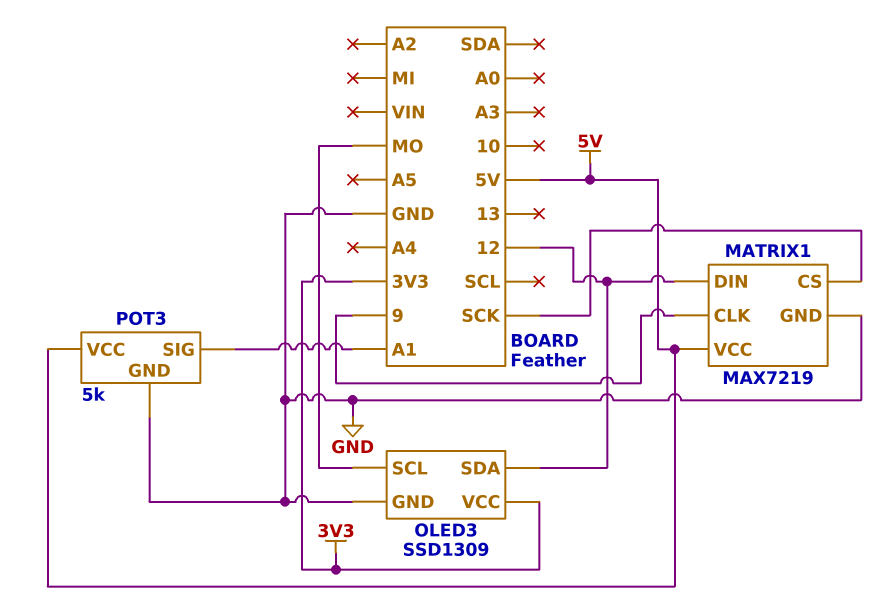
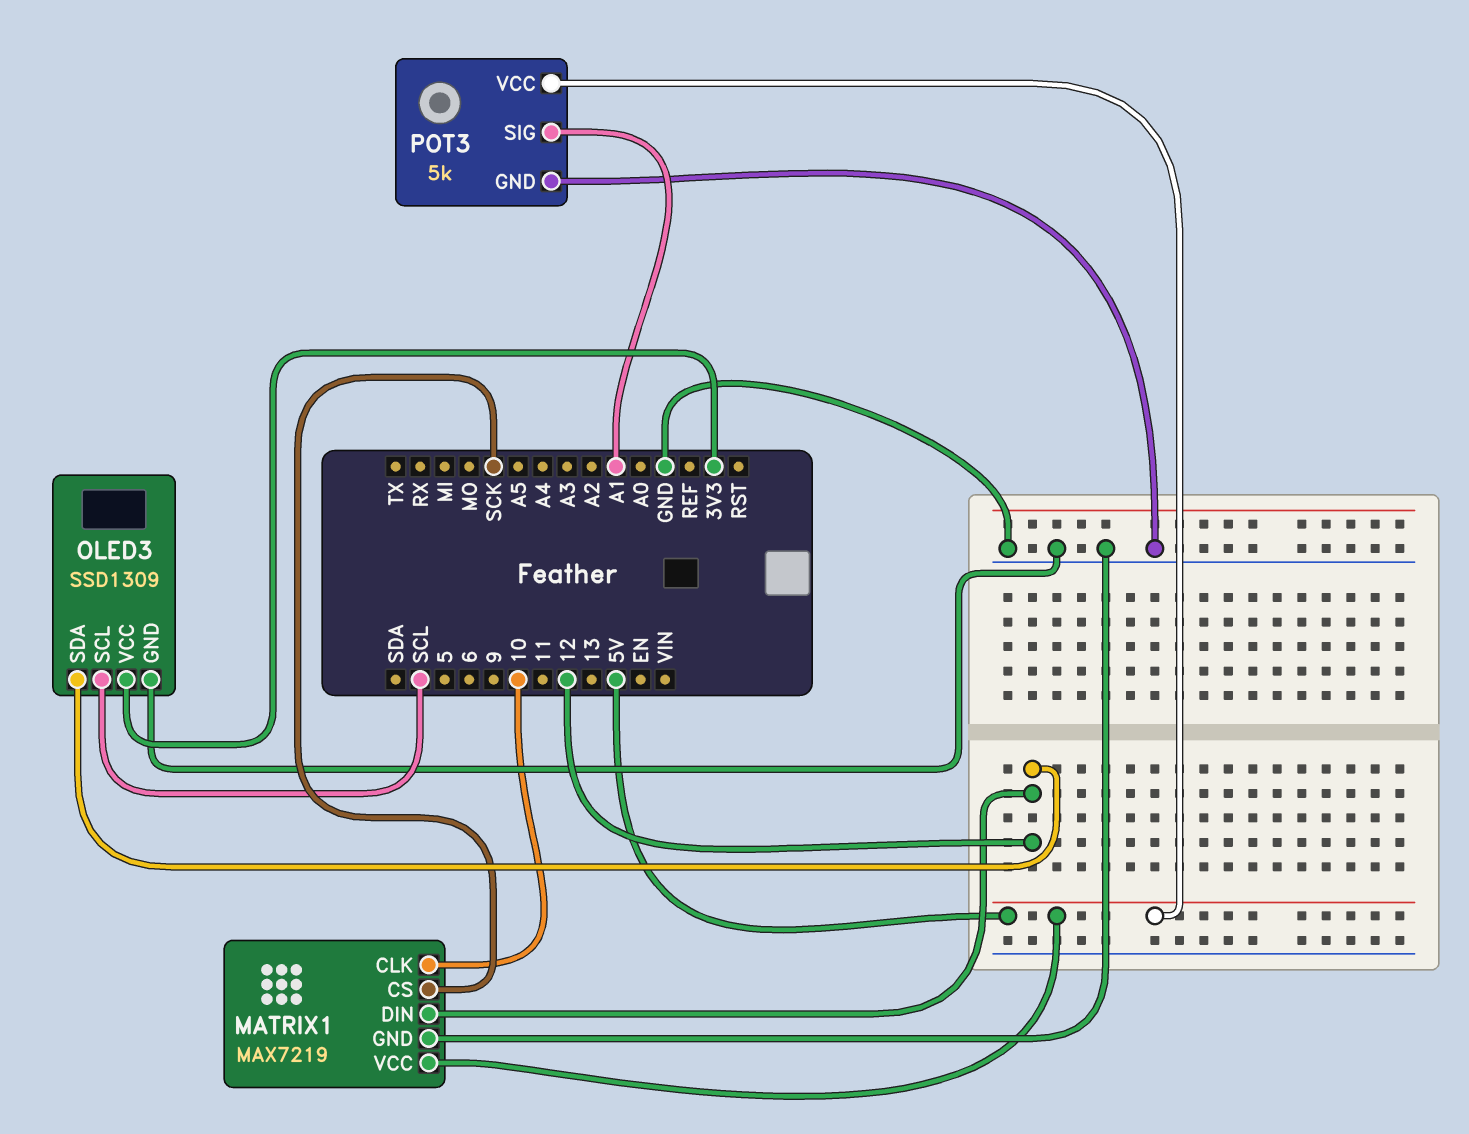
MATRIX1 pin CLK: 9 -> 10
OLED3 pin SCL: MO -> SCL

